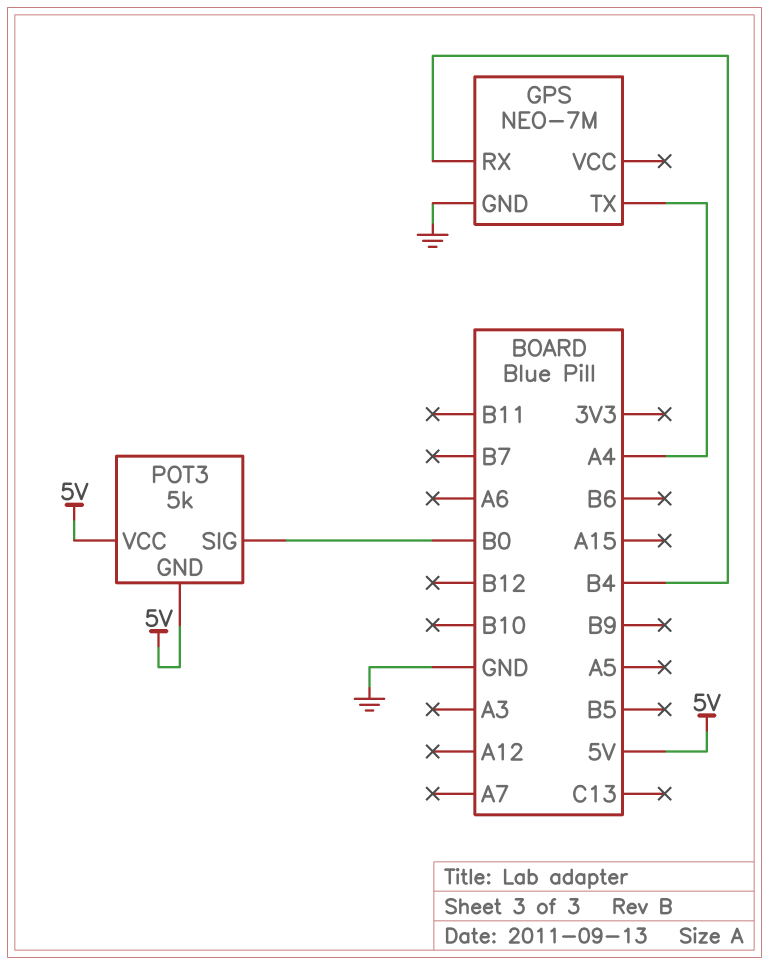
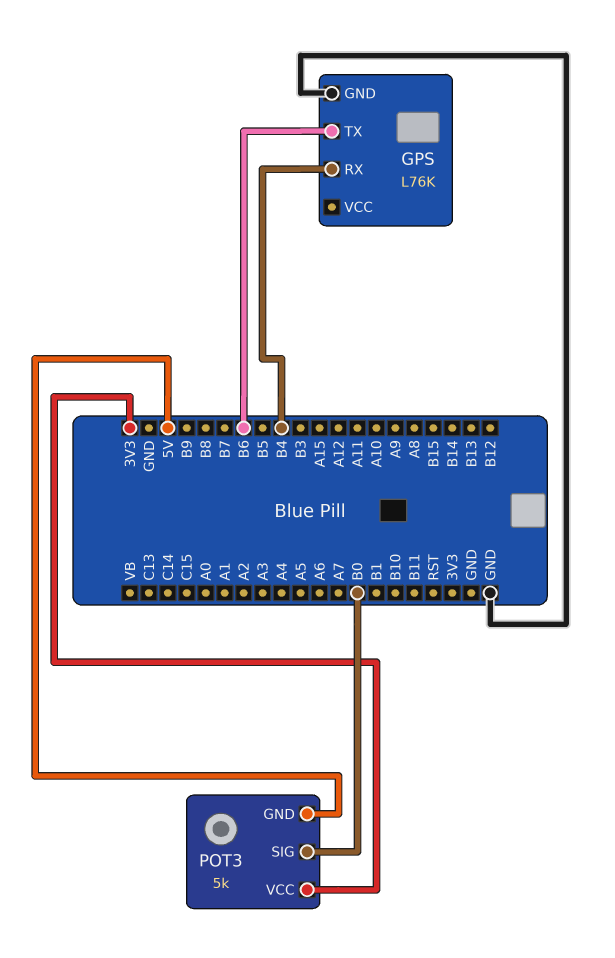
GPS: NEO-7M -> L76K
GPS pin TX: A4 -> B6
POT3 pin VCC: 5V -> 3V3

